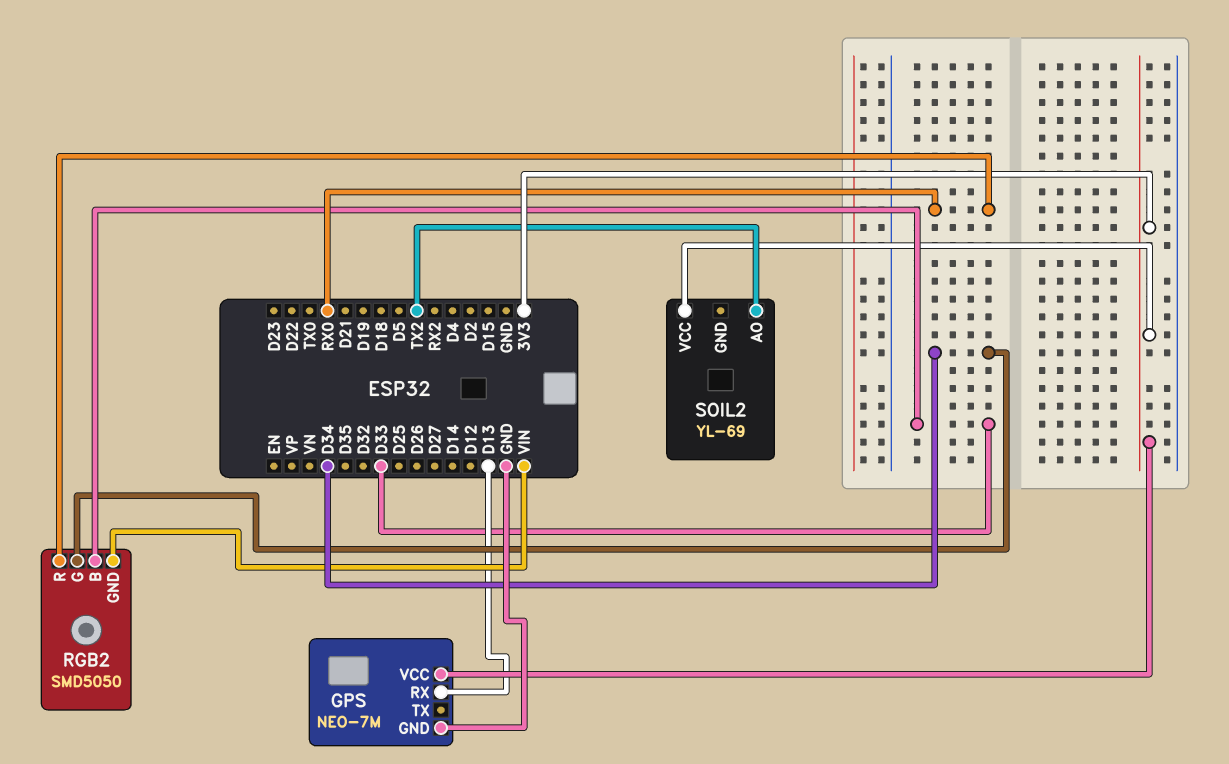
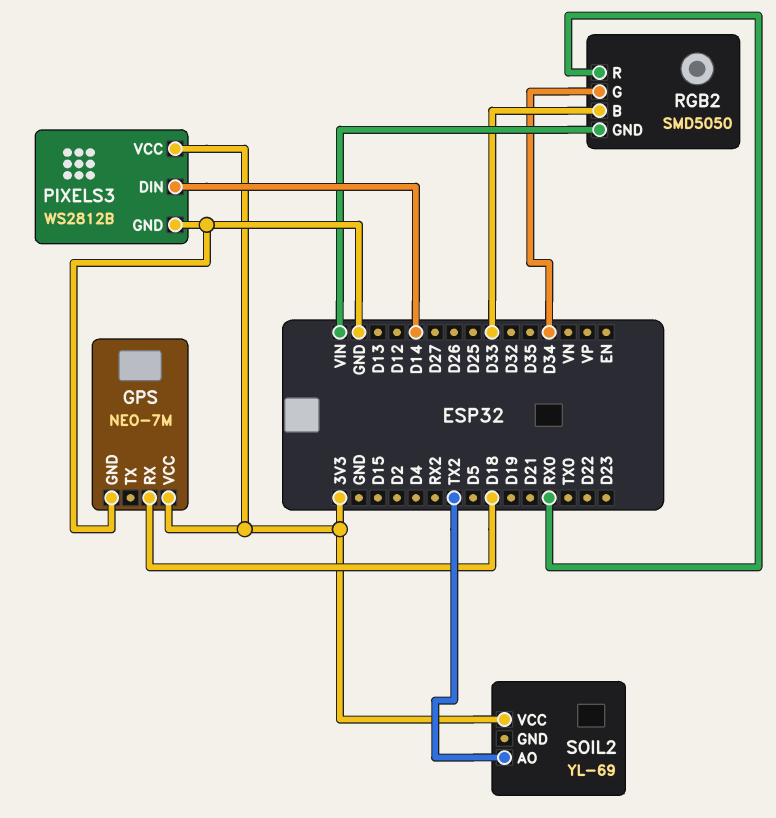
GPS pin RX: D13 -> D18
PIXELS3: none -> WS2812B
PIXELS3 pin DIN: none -> D14
PIXELS3 pin GND: none -> GND
PIXELS3 pin VCC: none -> 3V3

